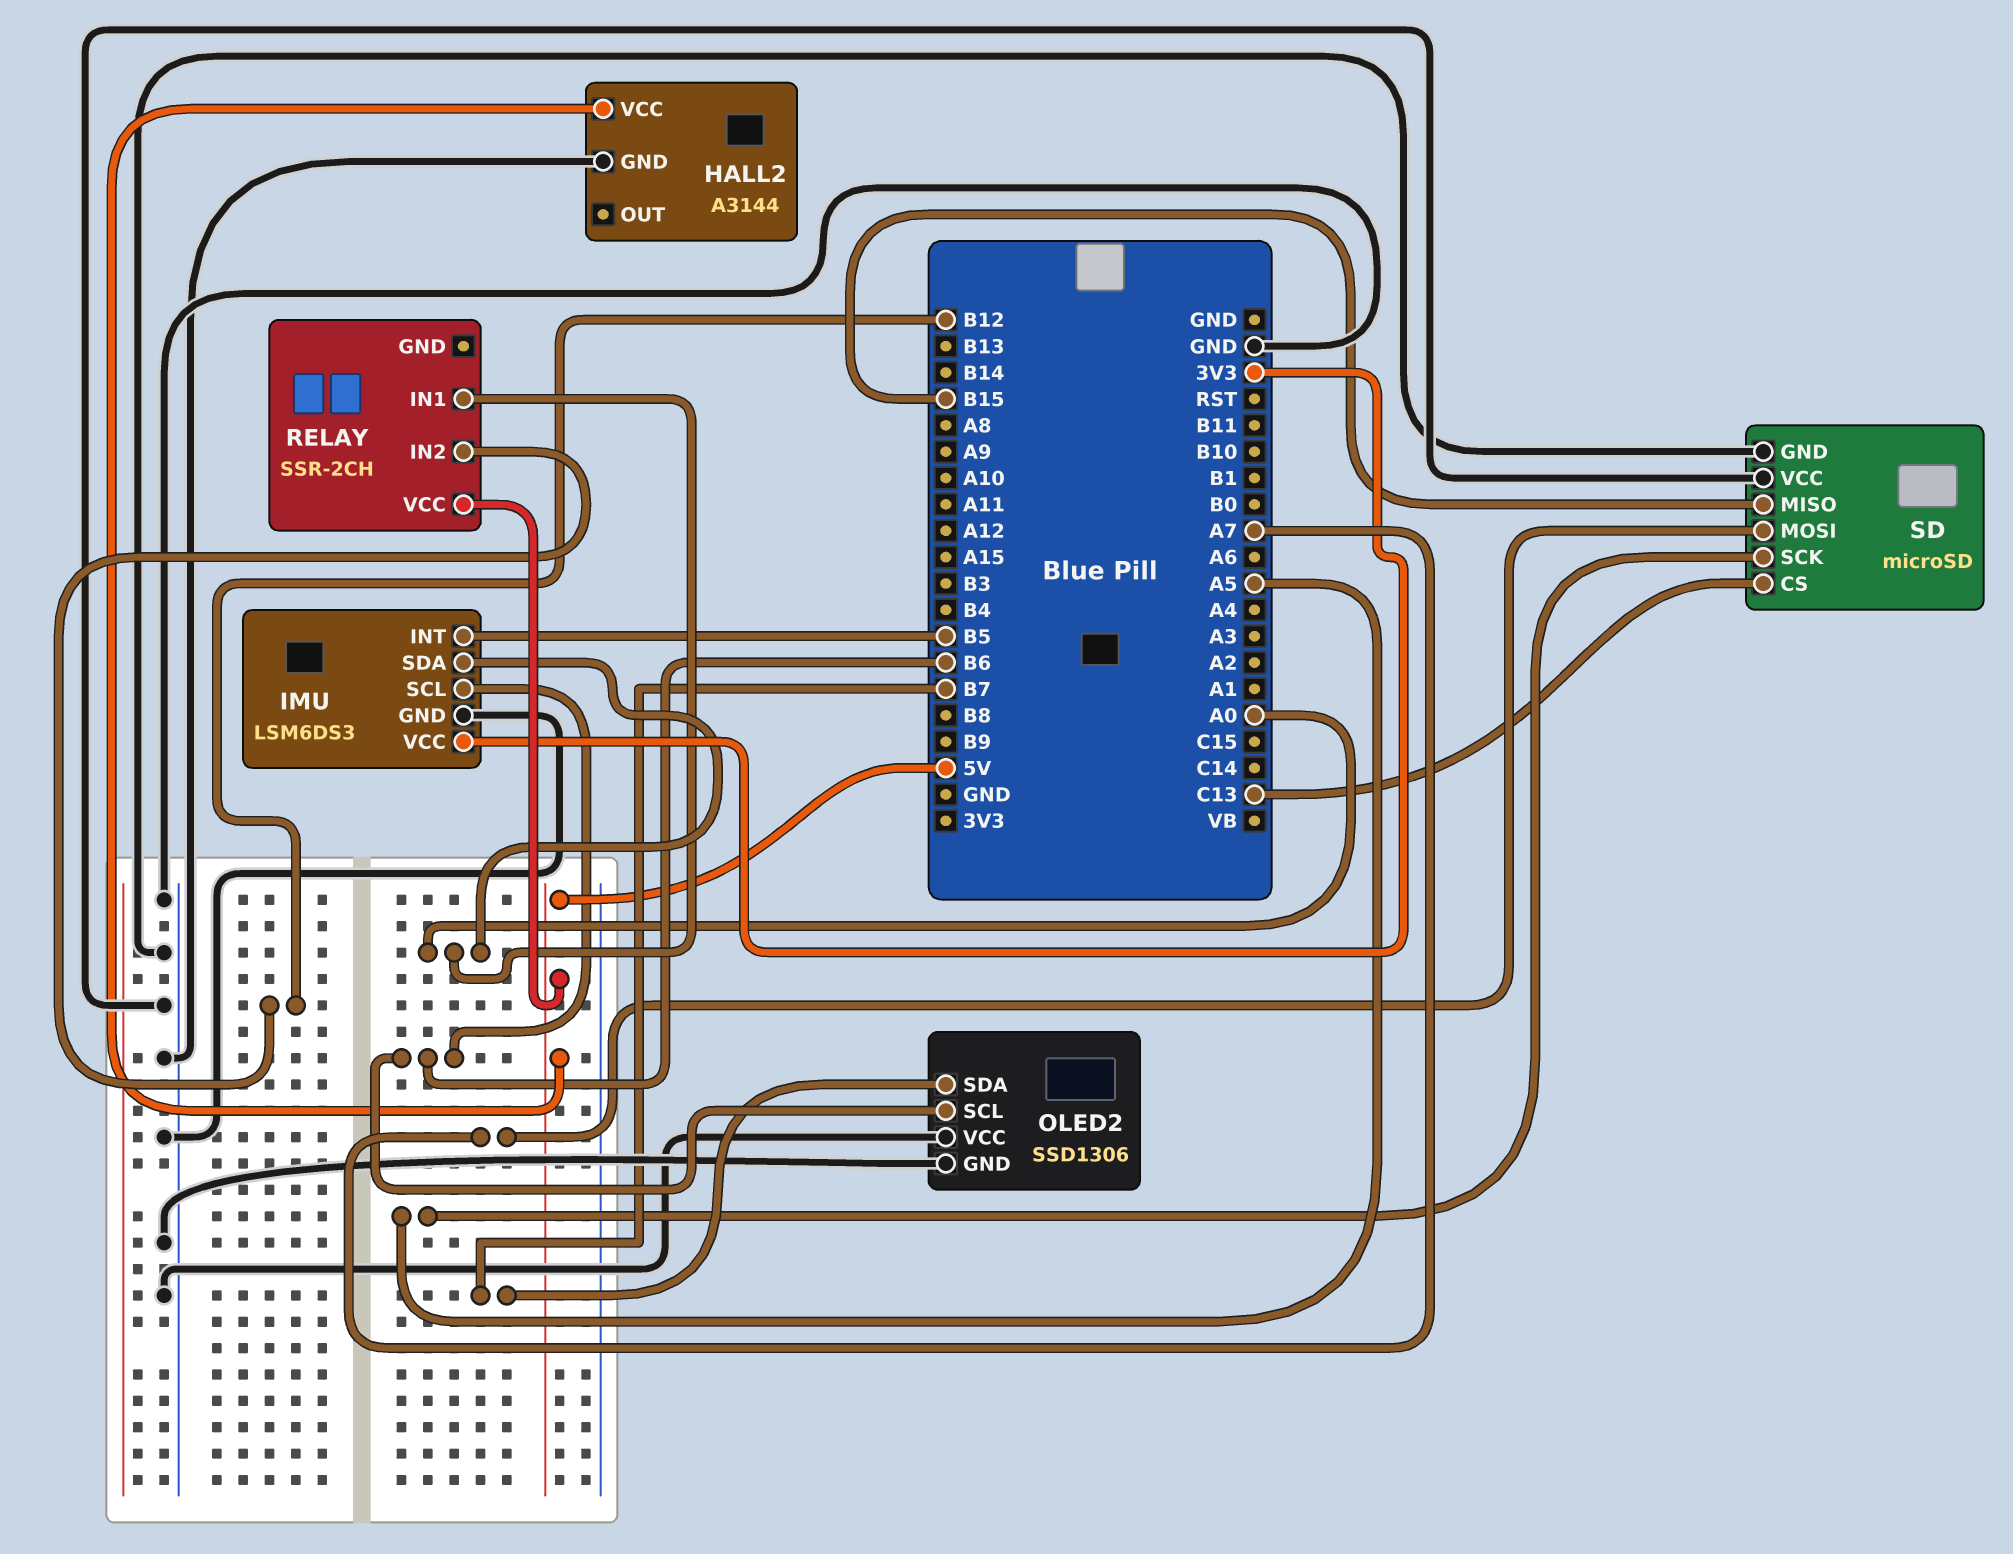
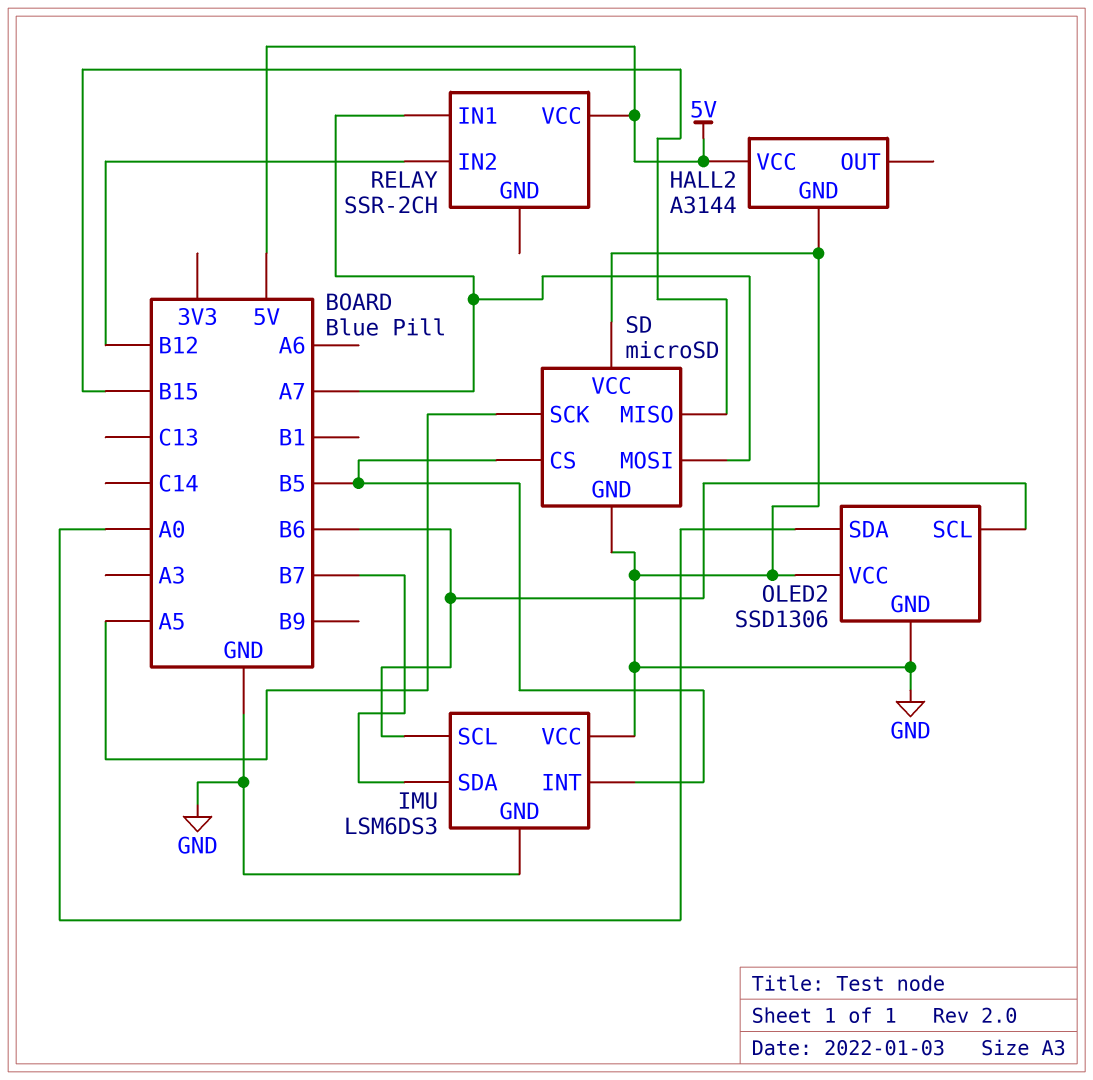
IMU pin SDA: A0 -> B7
IMU pin VCC: 3V3 -> GND
OLED2 pin SDA: B7 -> A0
RELAY pin IN1: A0 -> A7
SD pin CS: C13 -> B5

